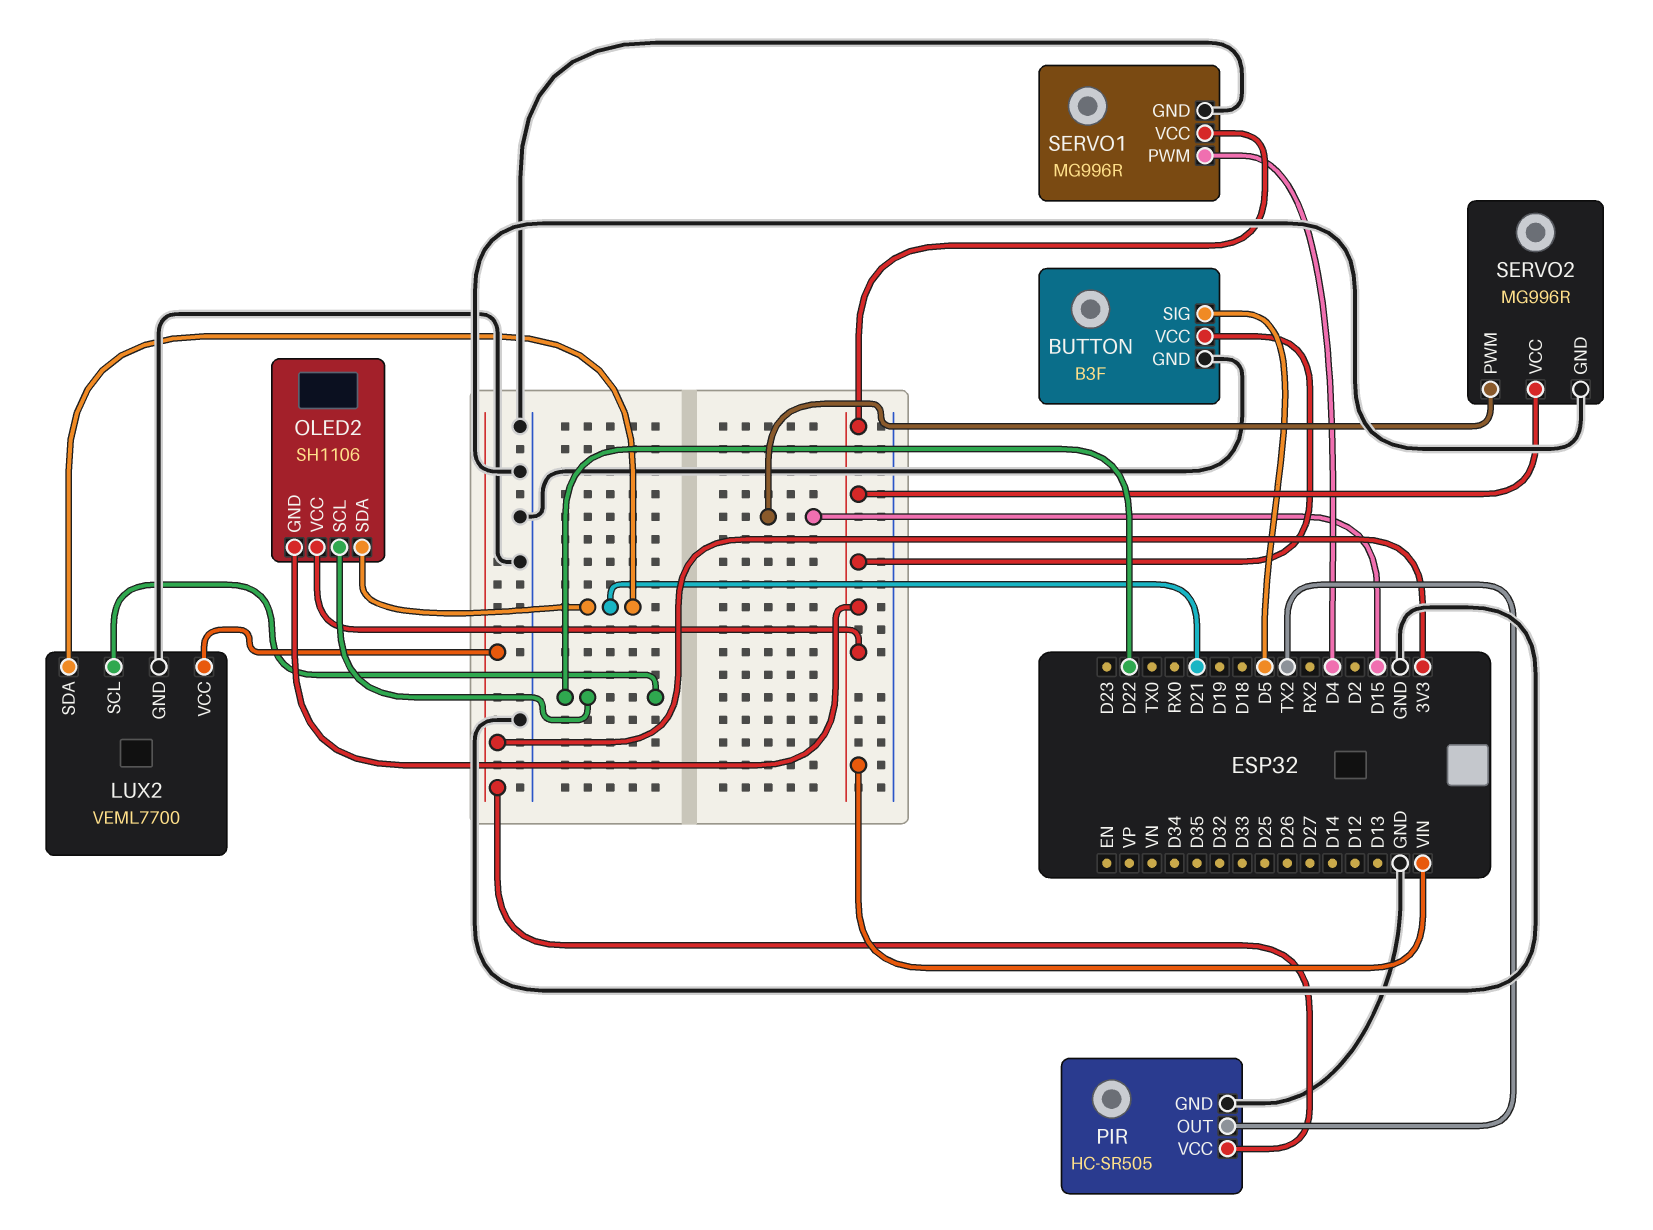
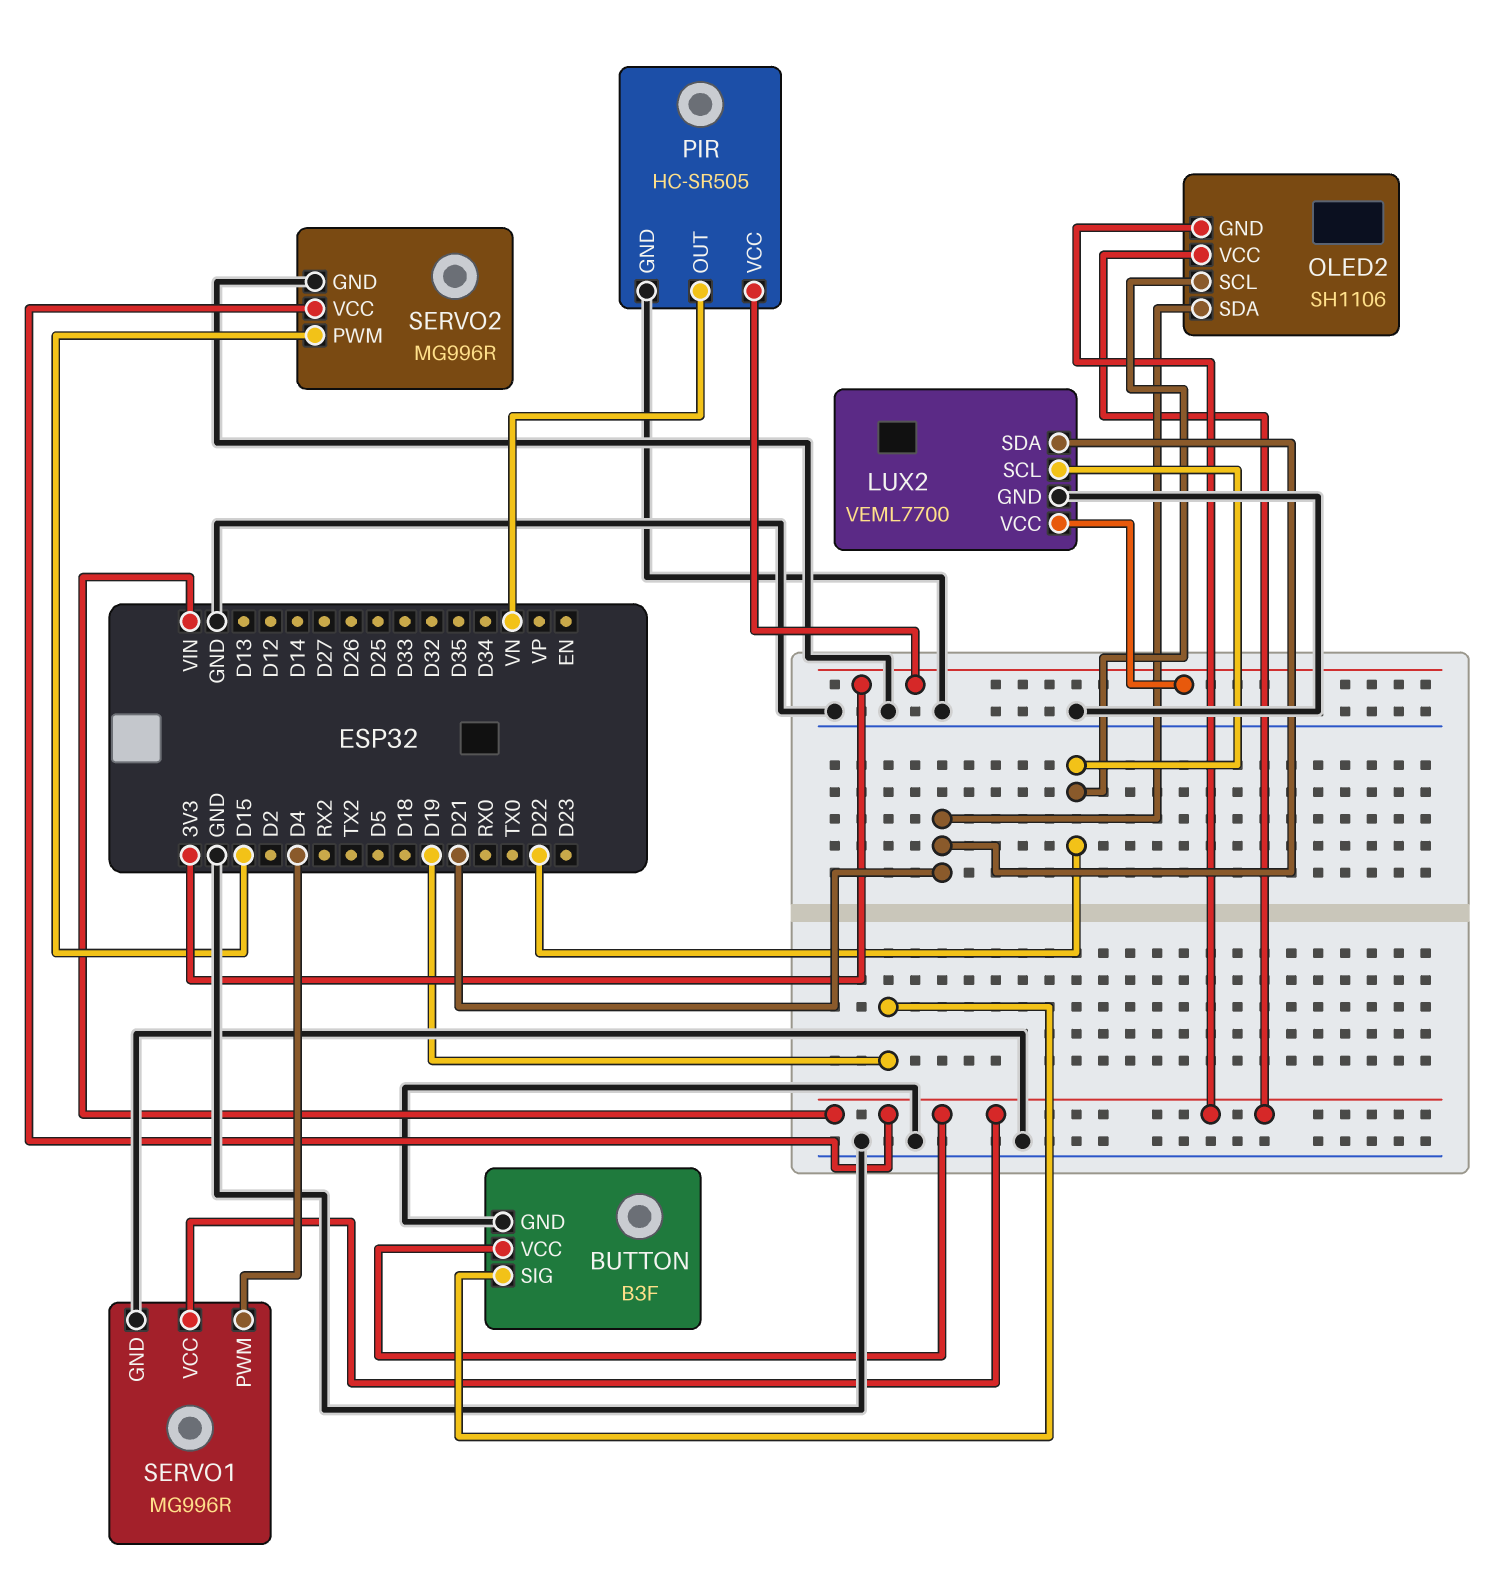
BUTTON pin SIG: D5 -> D19
PIR pin OUT: TX2 -> VN

